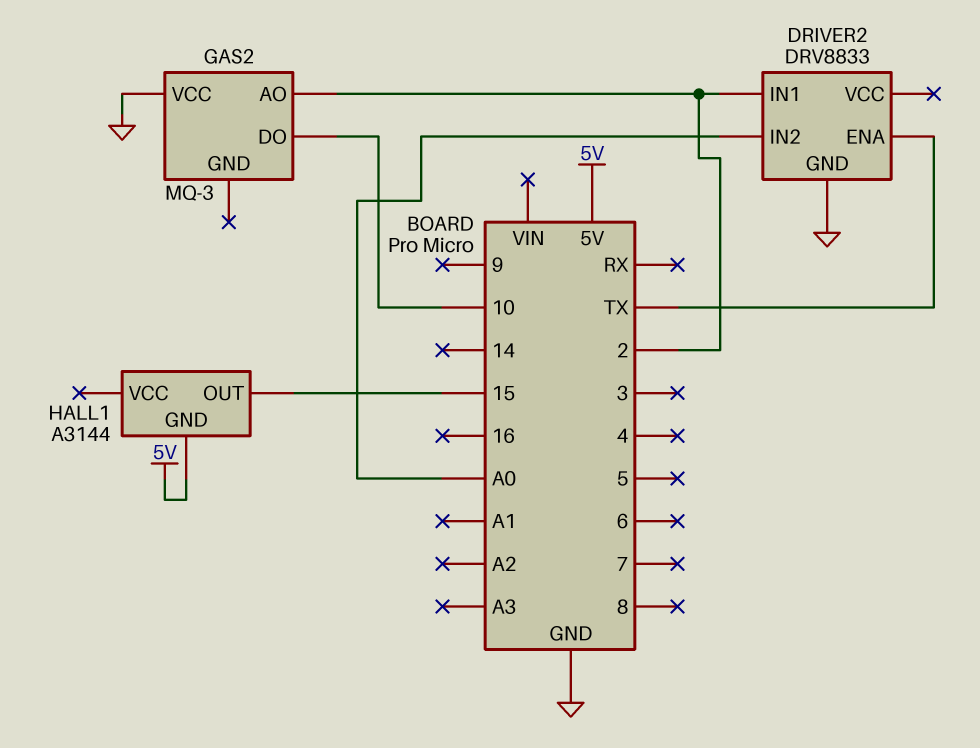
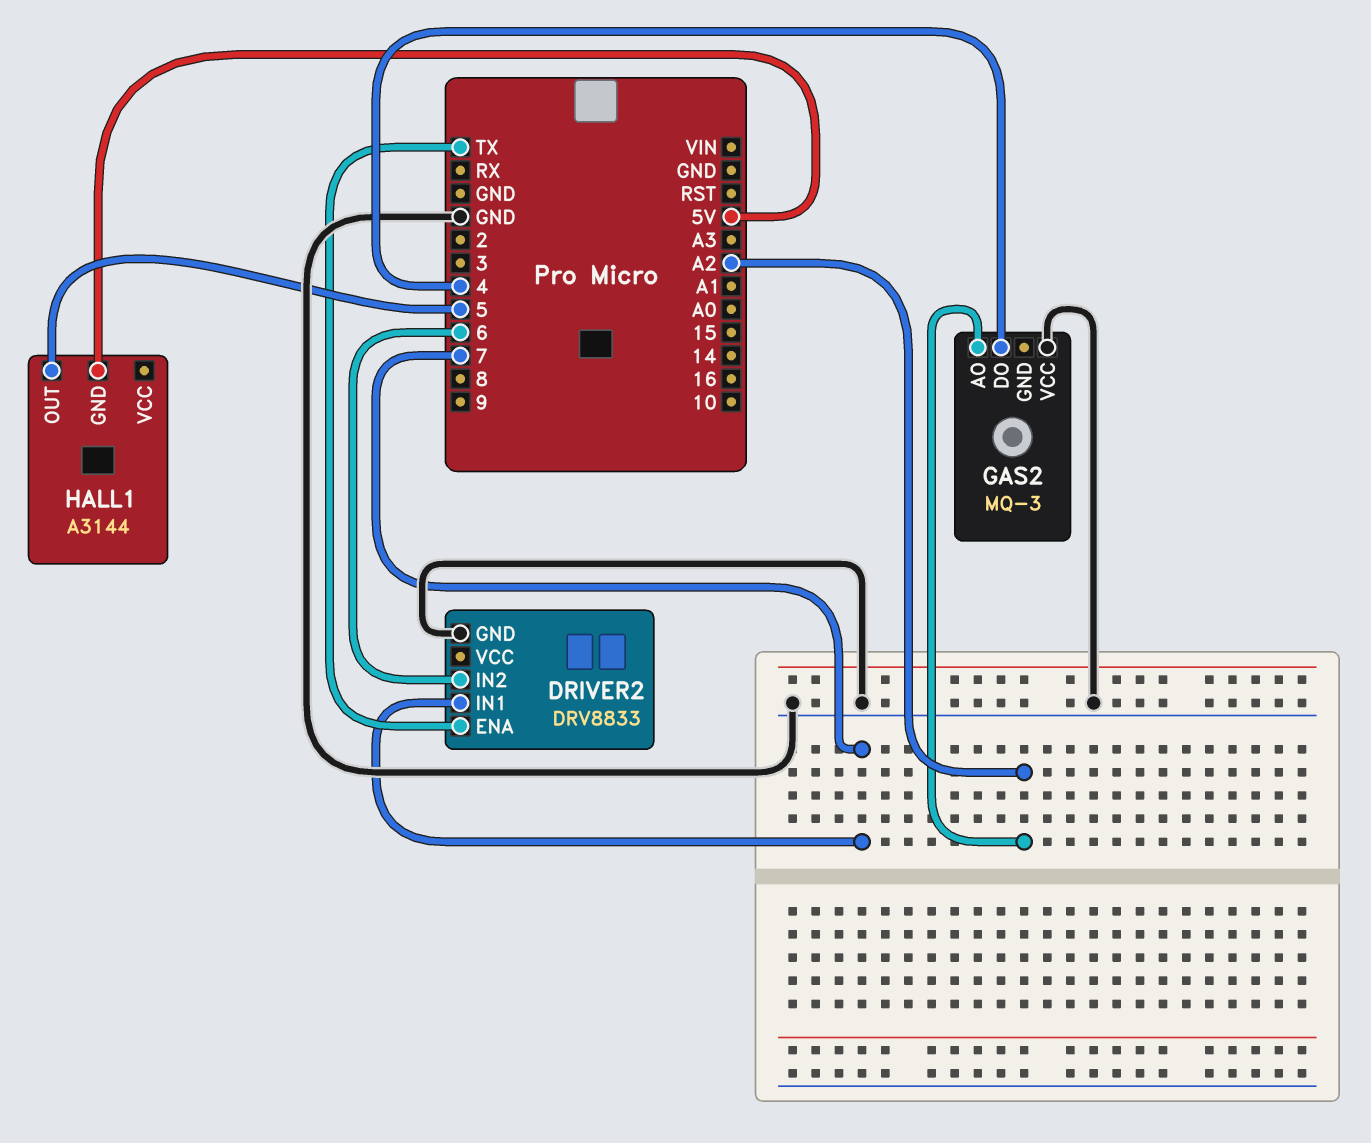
DRIVER2 pin IN1: 2 -> 7
DRIVER2 pin IN2: A0 -> 6
GAS2 pin AO: 2 -> A2
GAS2 pin DO: 10 -> 4
HALL1 pin OUT: 15 -> 5

